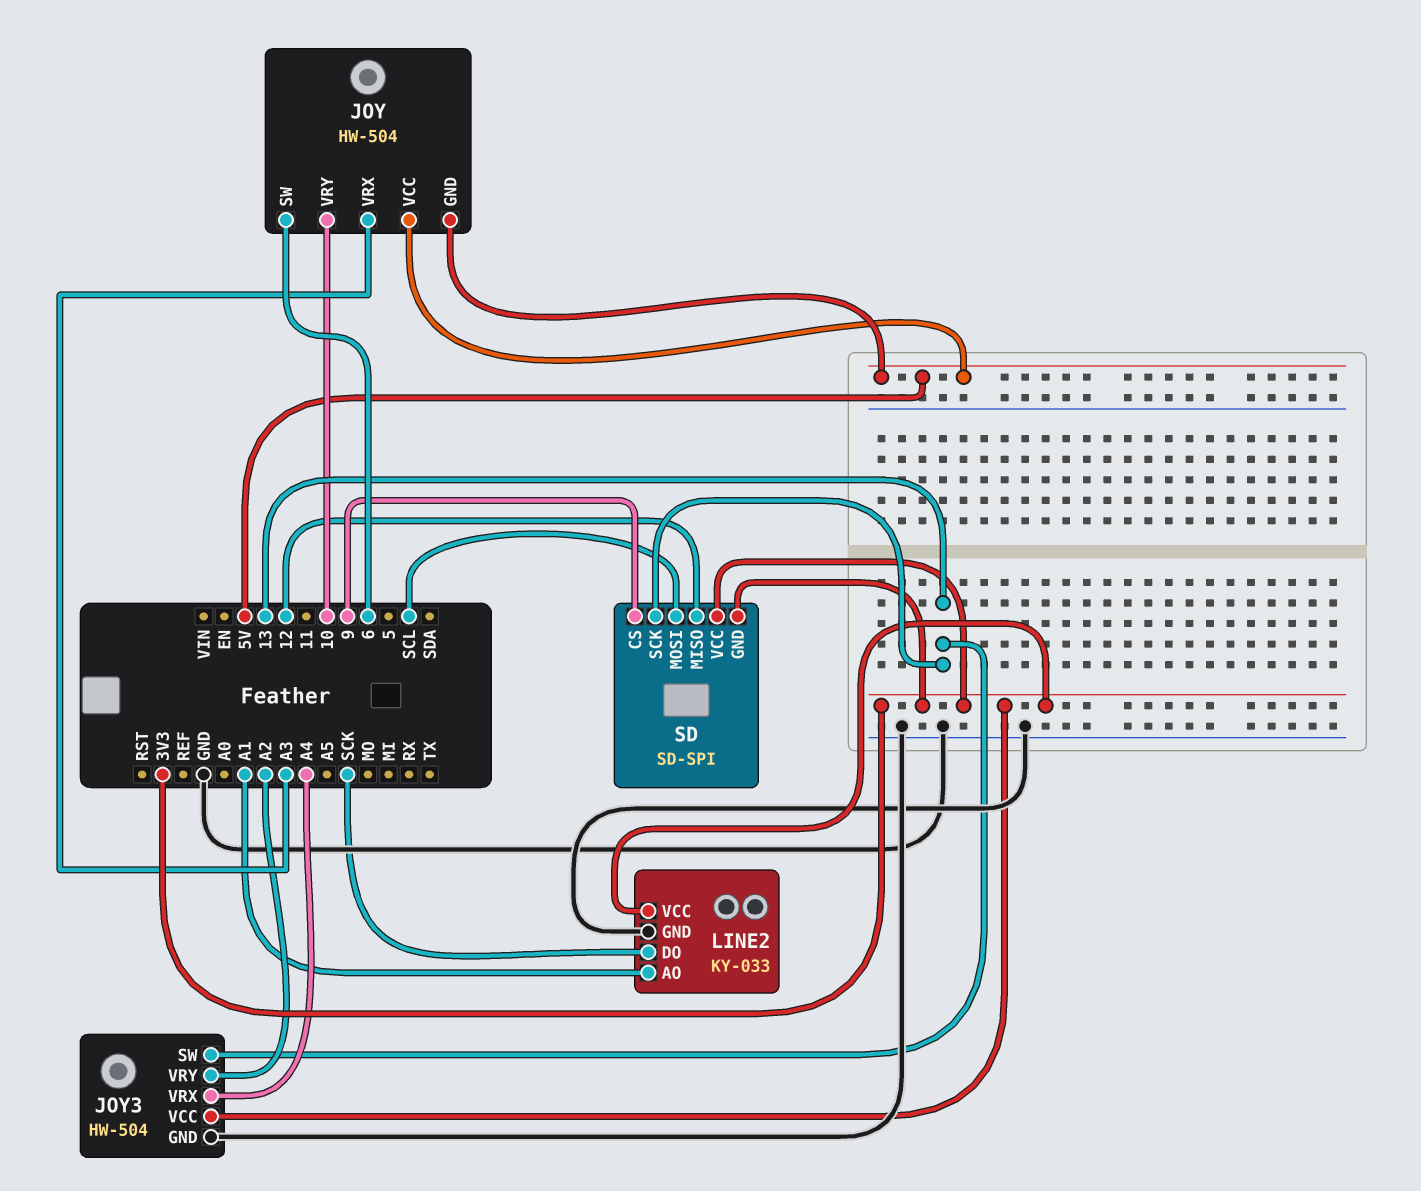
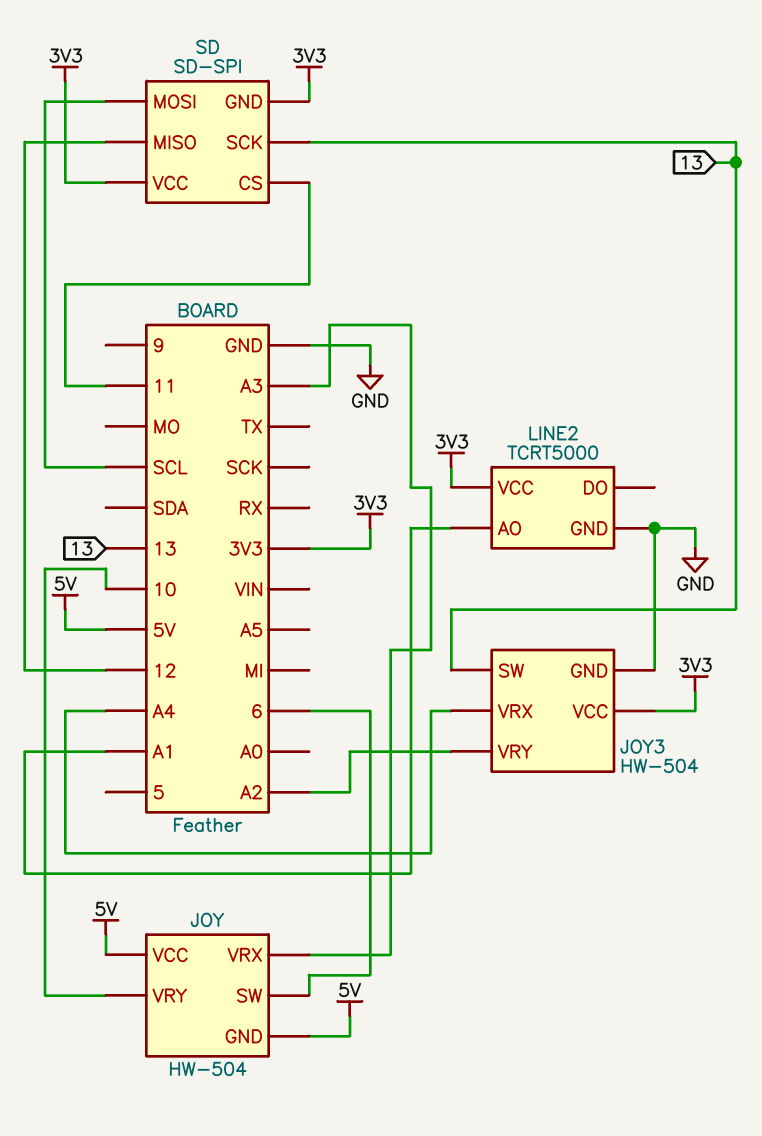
LINE2: KY-033 -> TCRT5000
LINE2 pin DO: SCK -> none
SD pin CS: 9 -> 11

